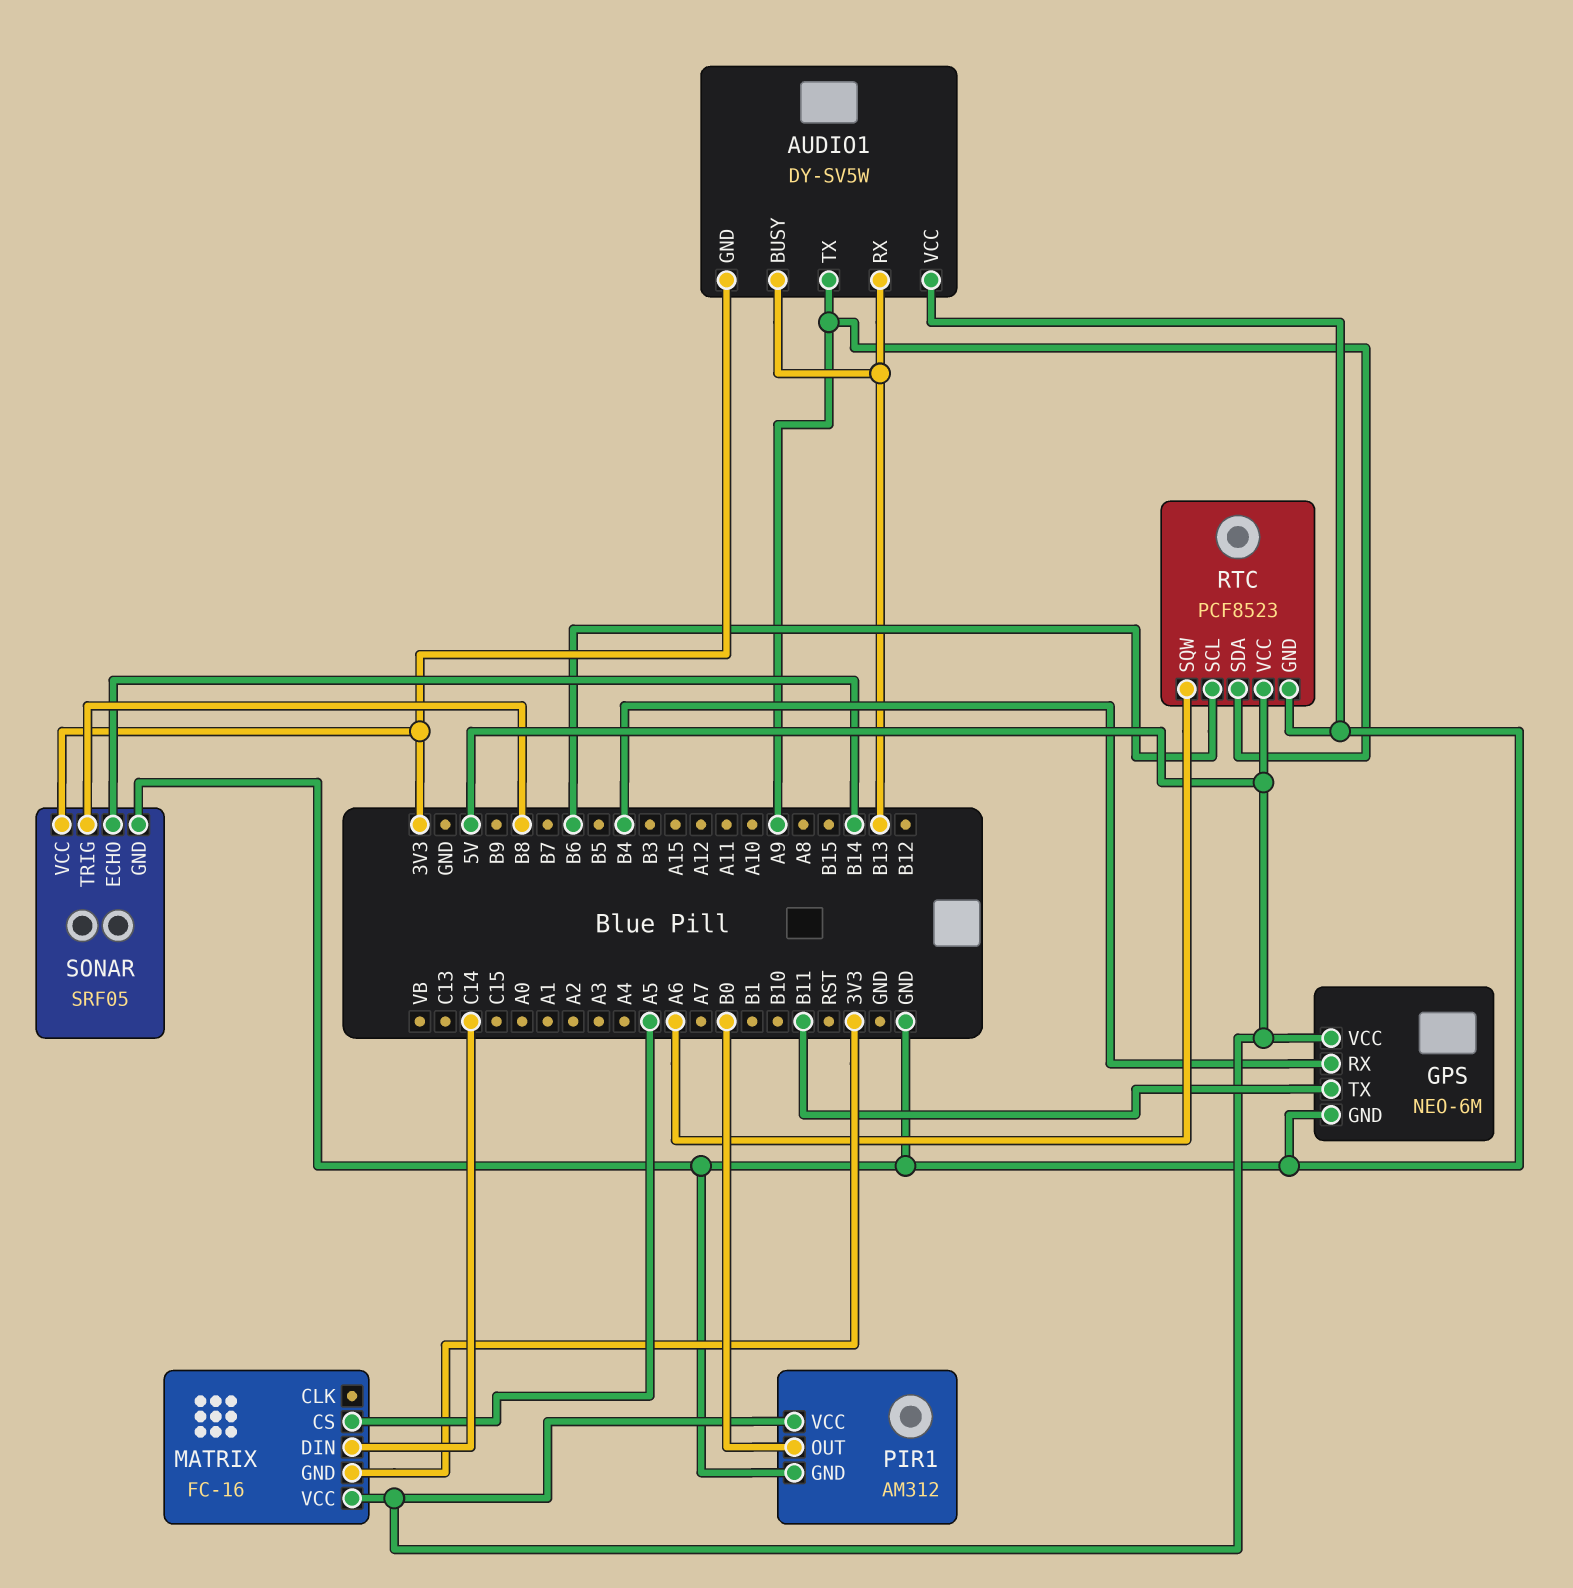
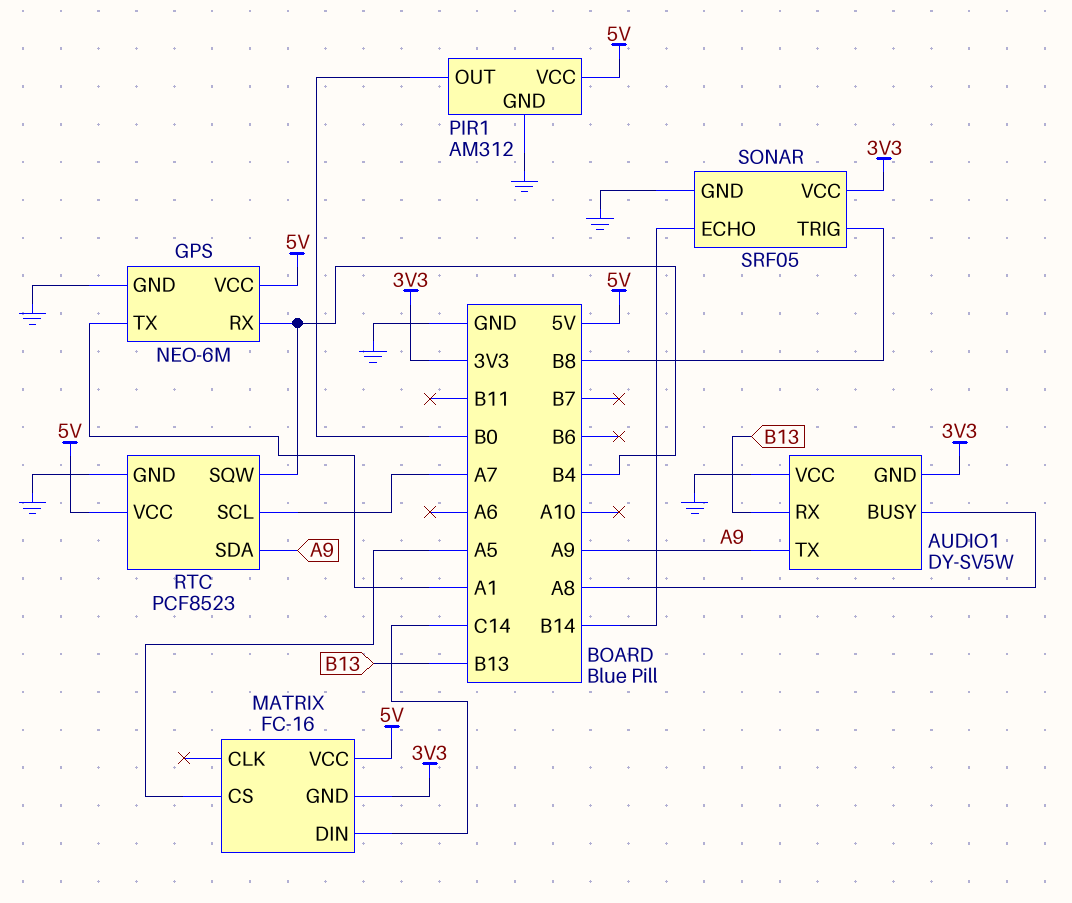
AUDIO1 pin BUSY: B13 -> A8
GPS pin TX: B11 -> A1
RTC pin SCL: B6 -> A7
RTC pin SQW: A6 -> B4

